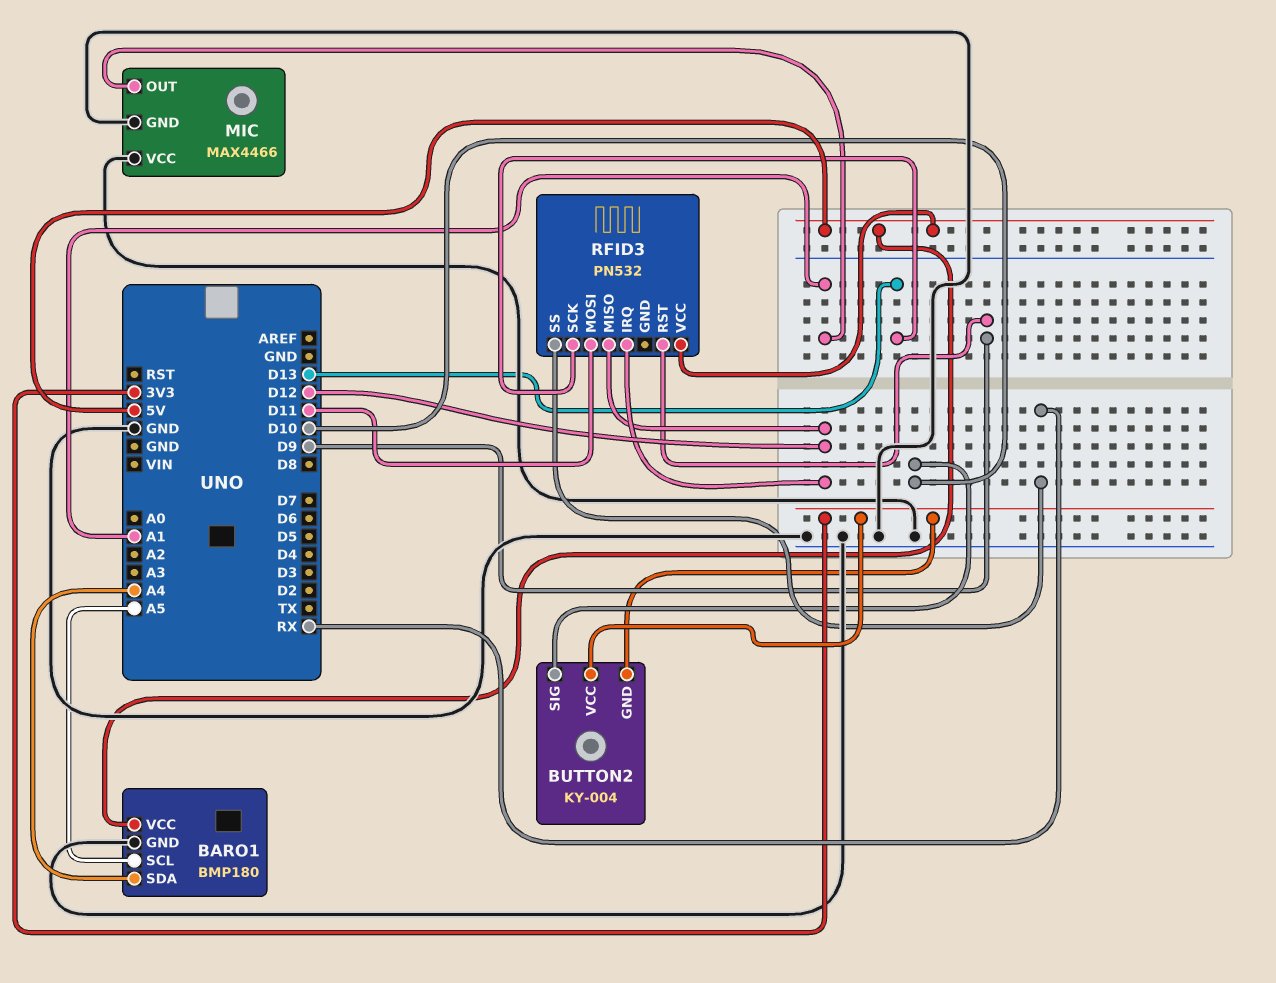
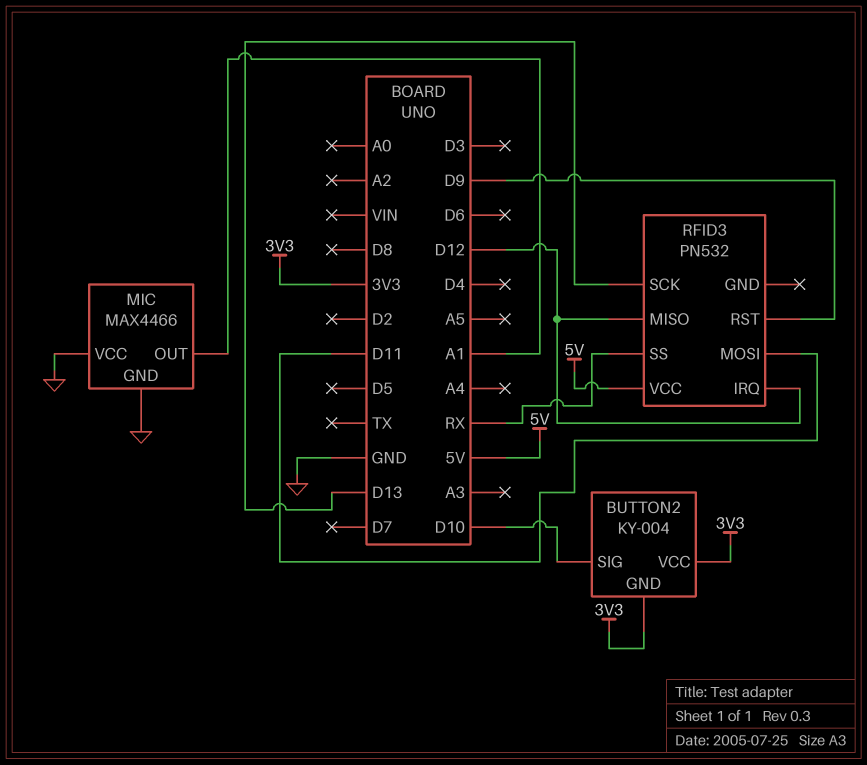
BARO1: BMP180 -> none
BARO1 pin GND: GND -> none
BARO1 pin SCL: A5 -> none
BARO1 pin SDA: A4 -> none
BARO1 pin VCC: 5V -> none

